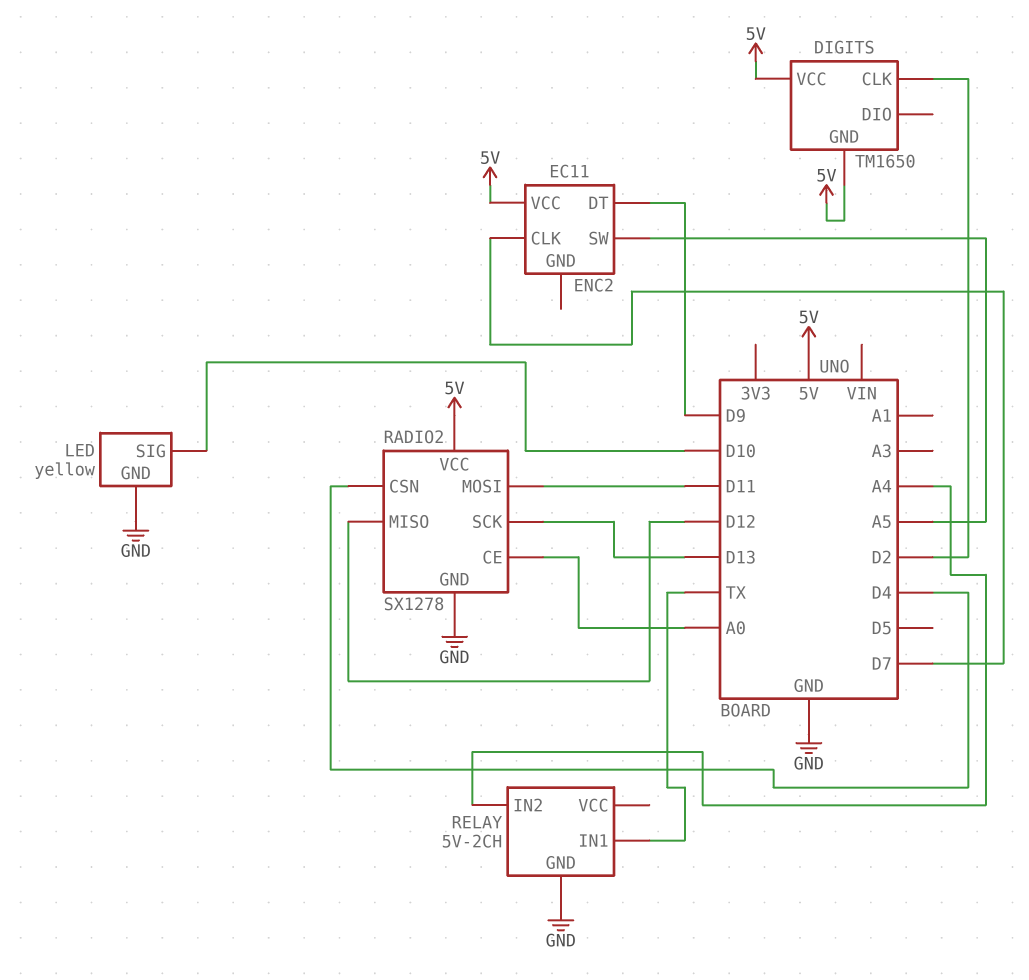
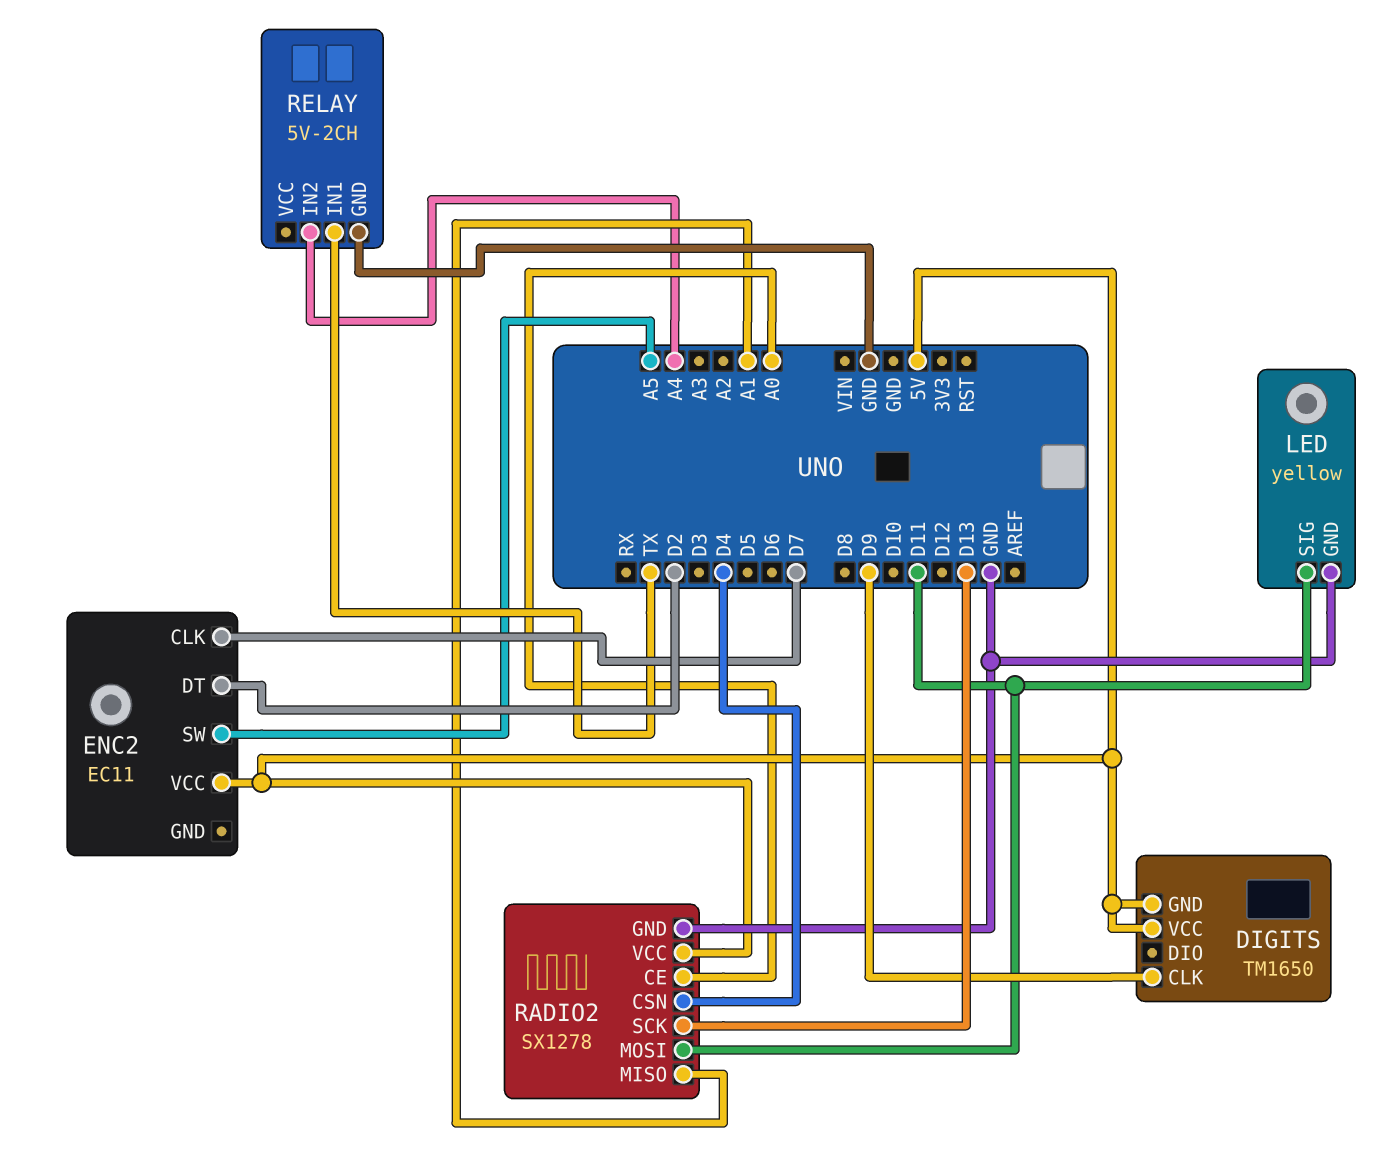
DIGITS pin CLK: D2 -> D9
ENC2 pin DT: D9 -> D2
LED pin SIG: D10 -> D11
RADIO2 pin MISO: D12 -> A1

